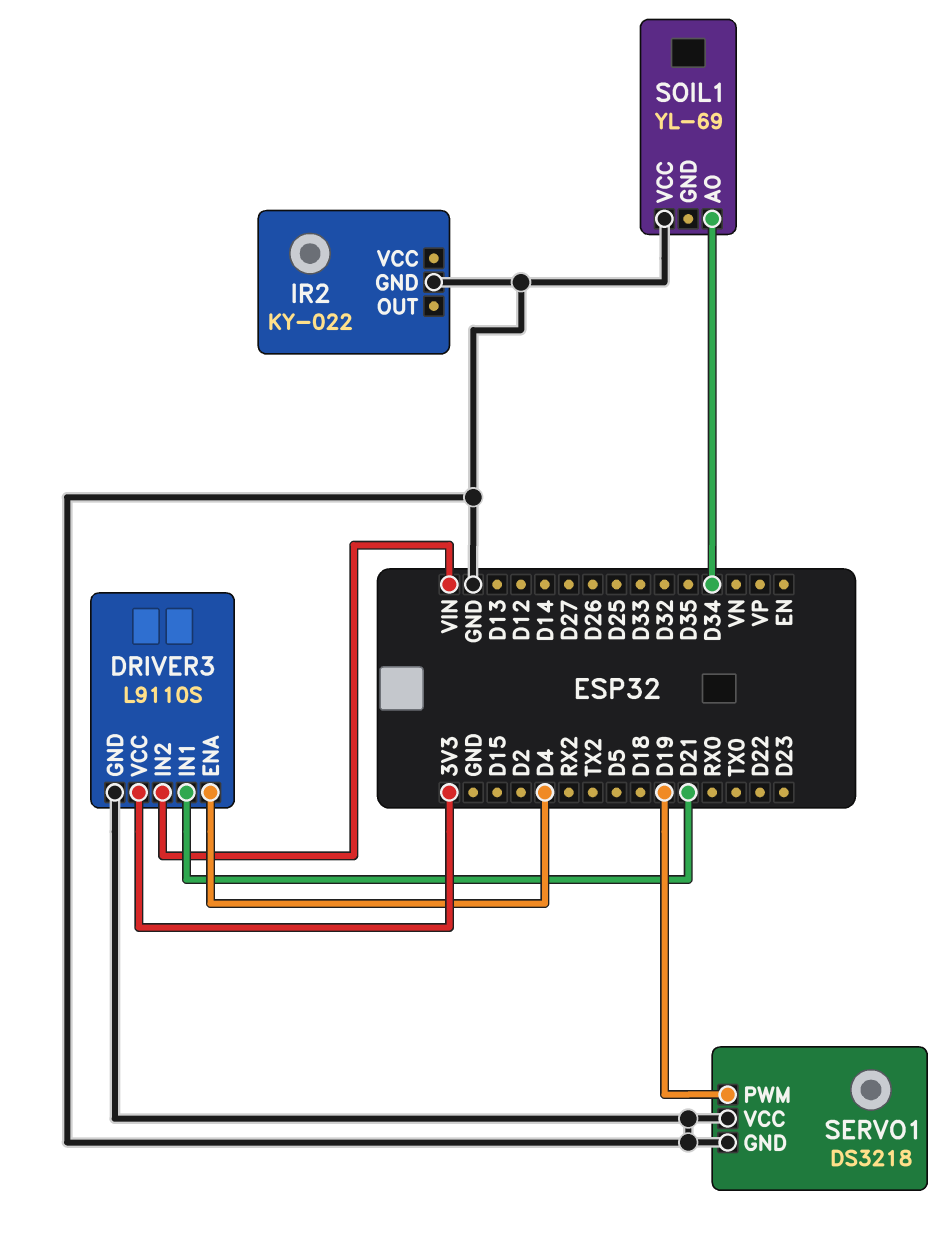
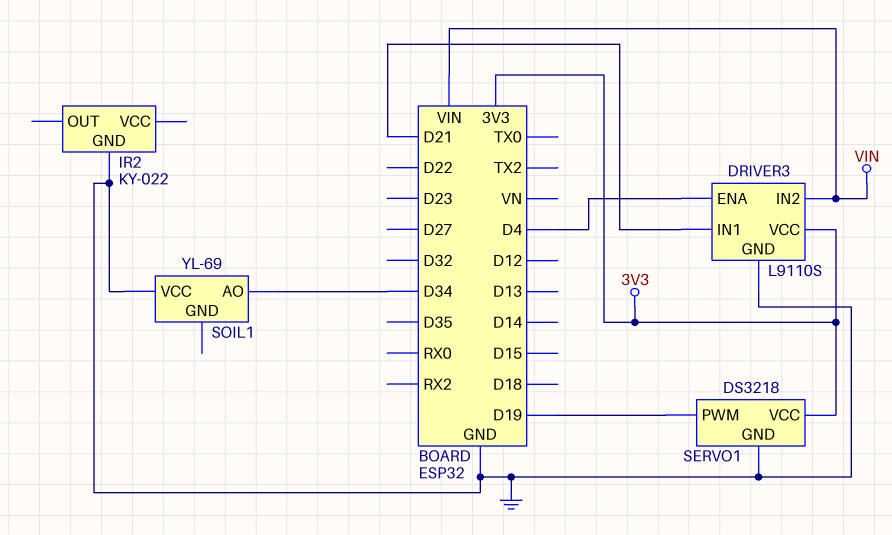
SERVO1 pin VCC: GND -> 3V3

